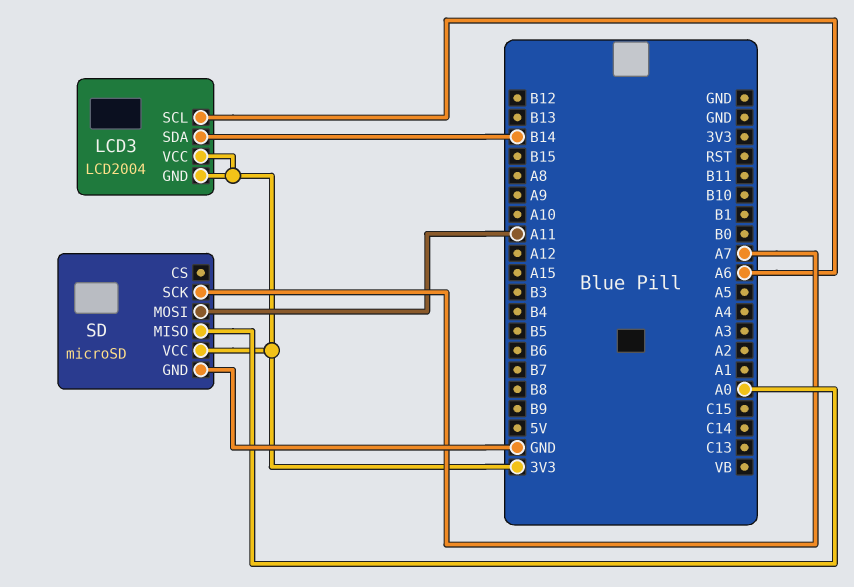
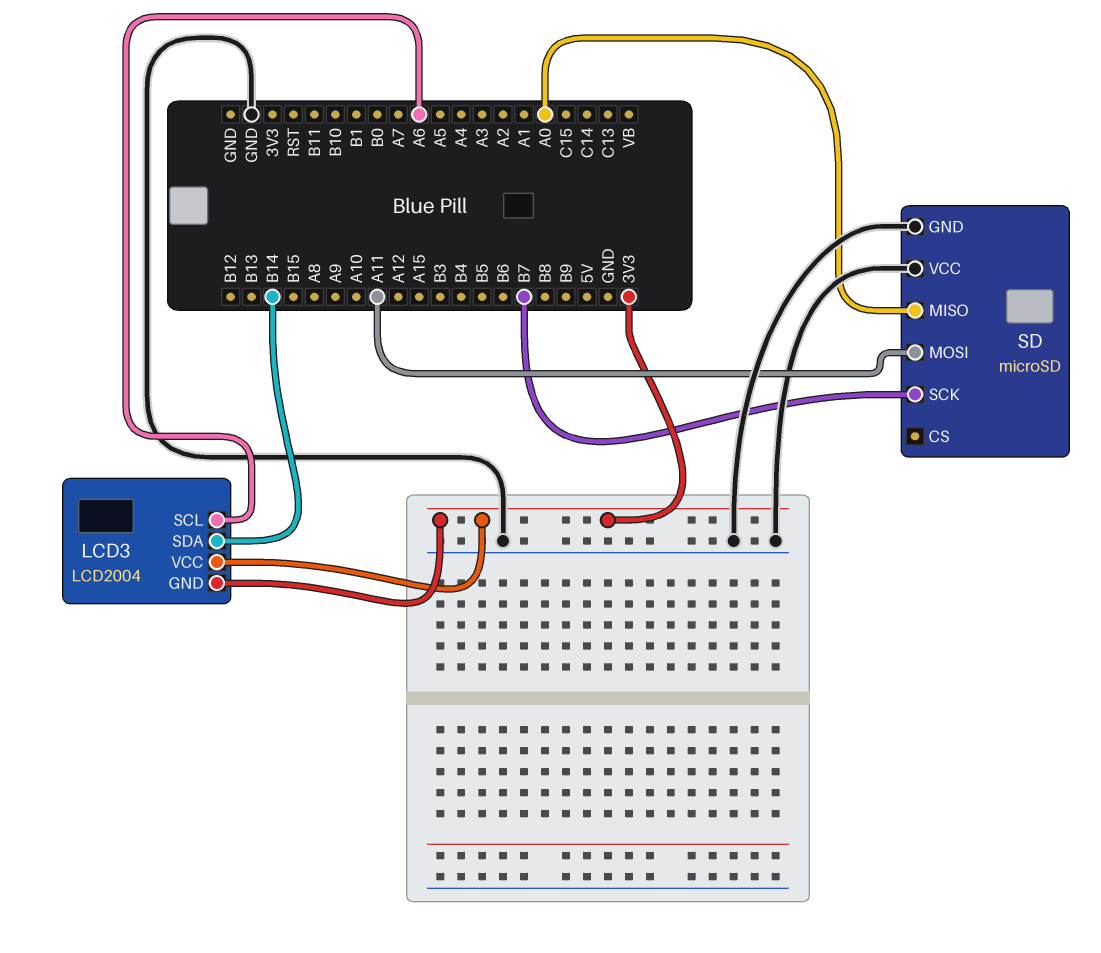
SD pin SCK: A7 -> B7
SD pin VCC: 3V3 -> GND

